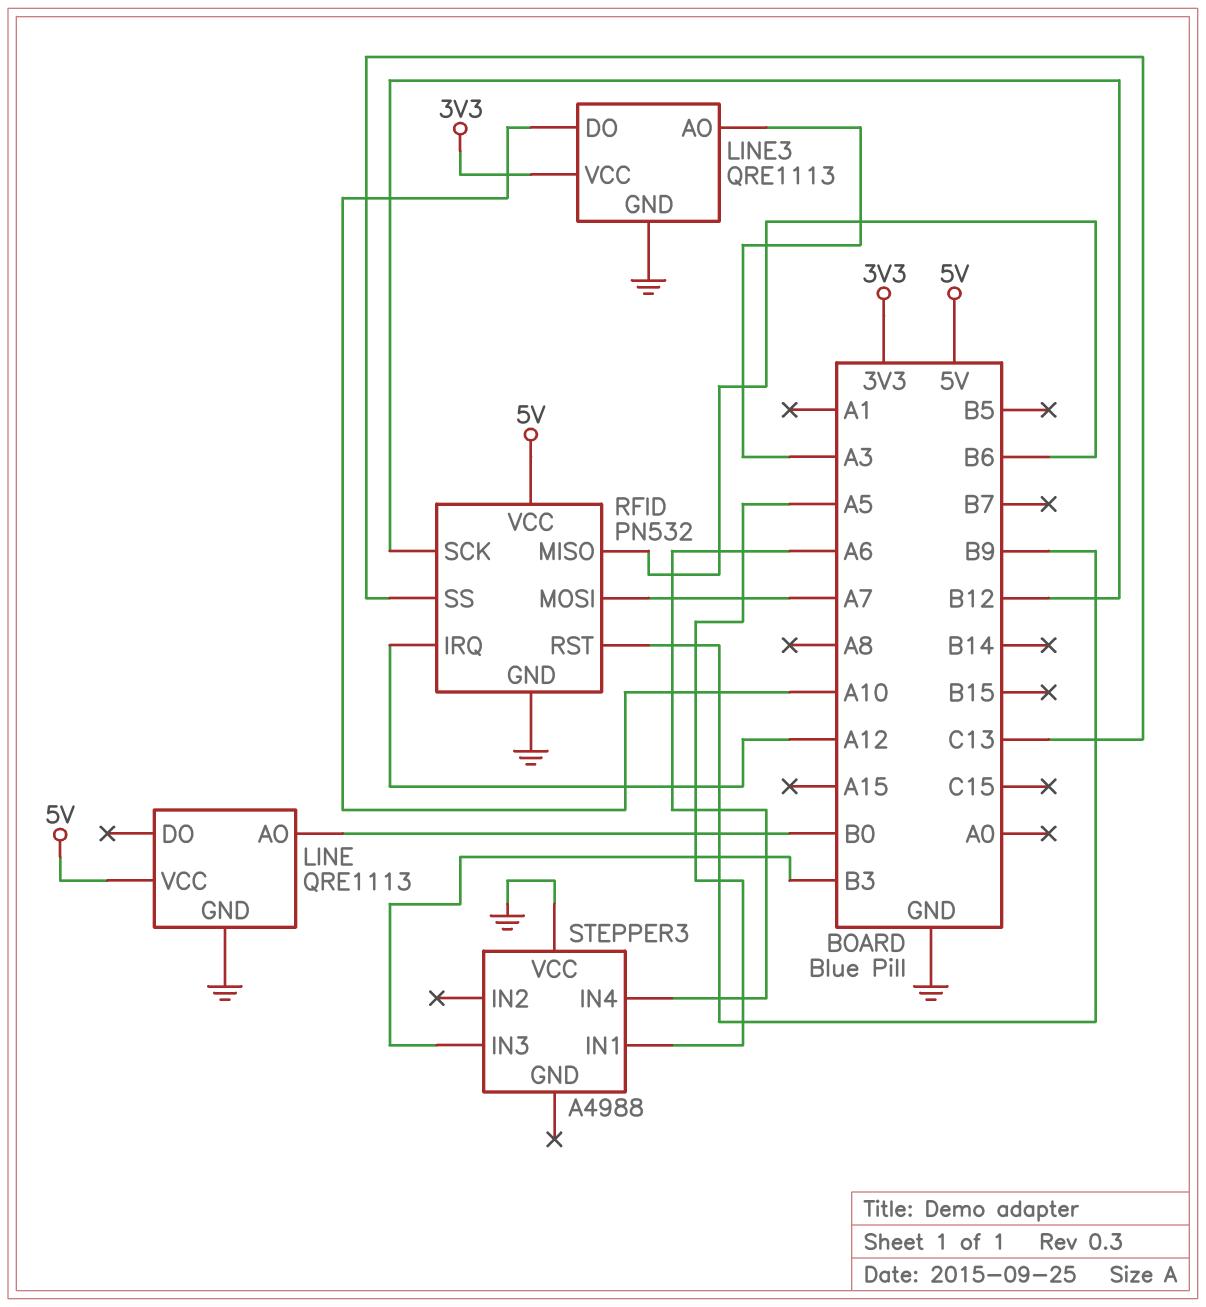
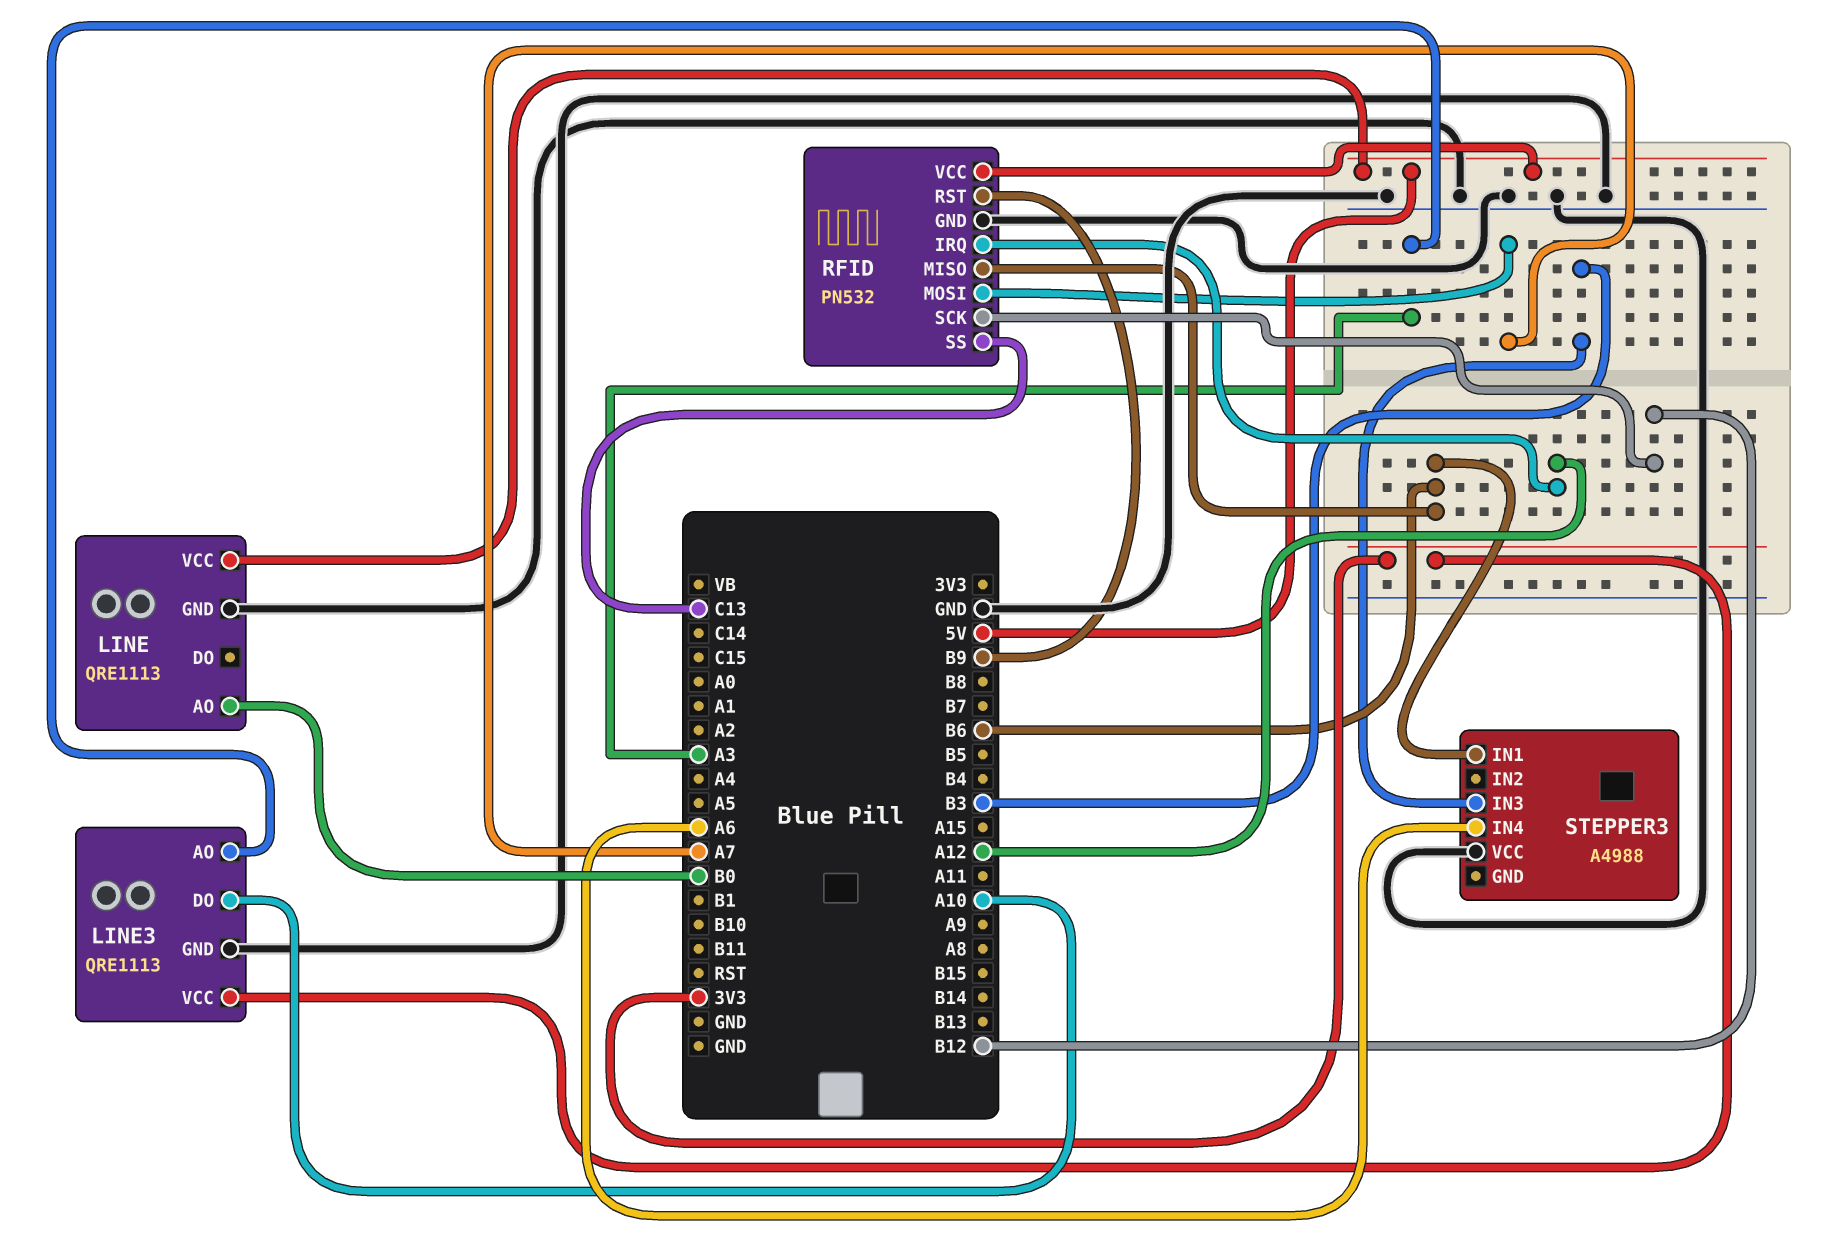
STEPPER3 pin IN1: A5 -> B6

